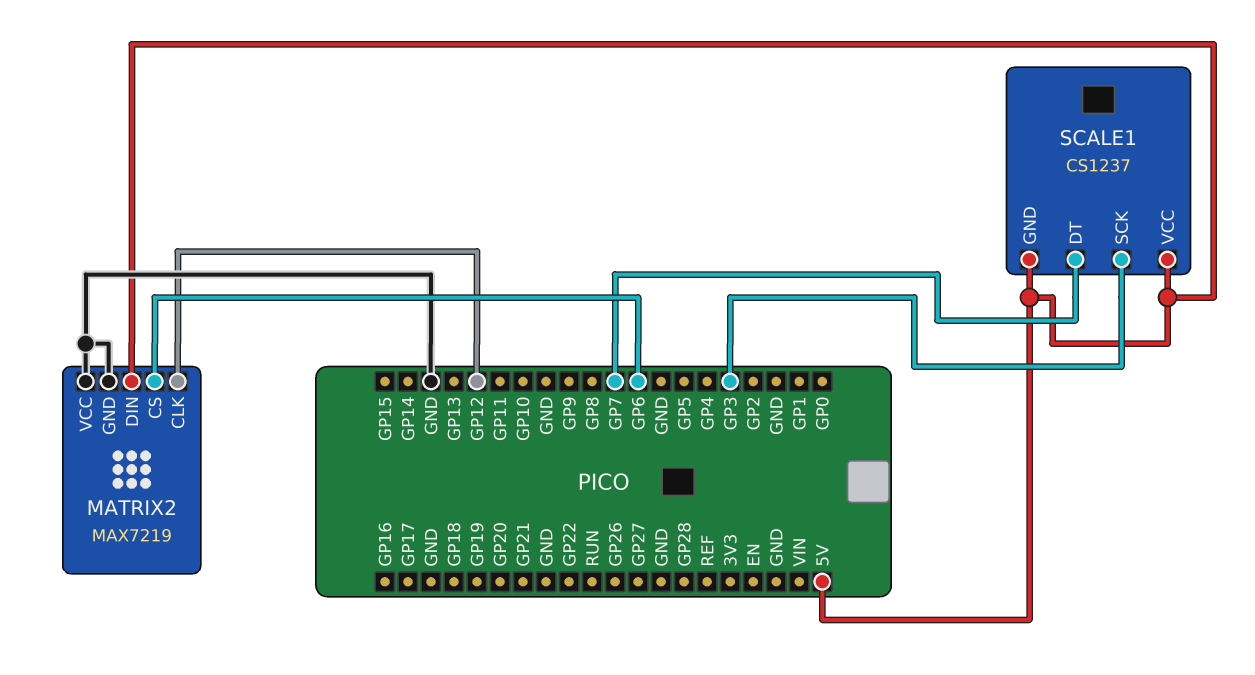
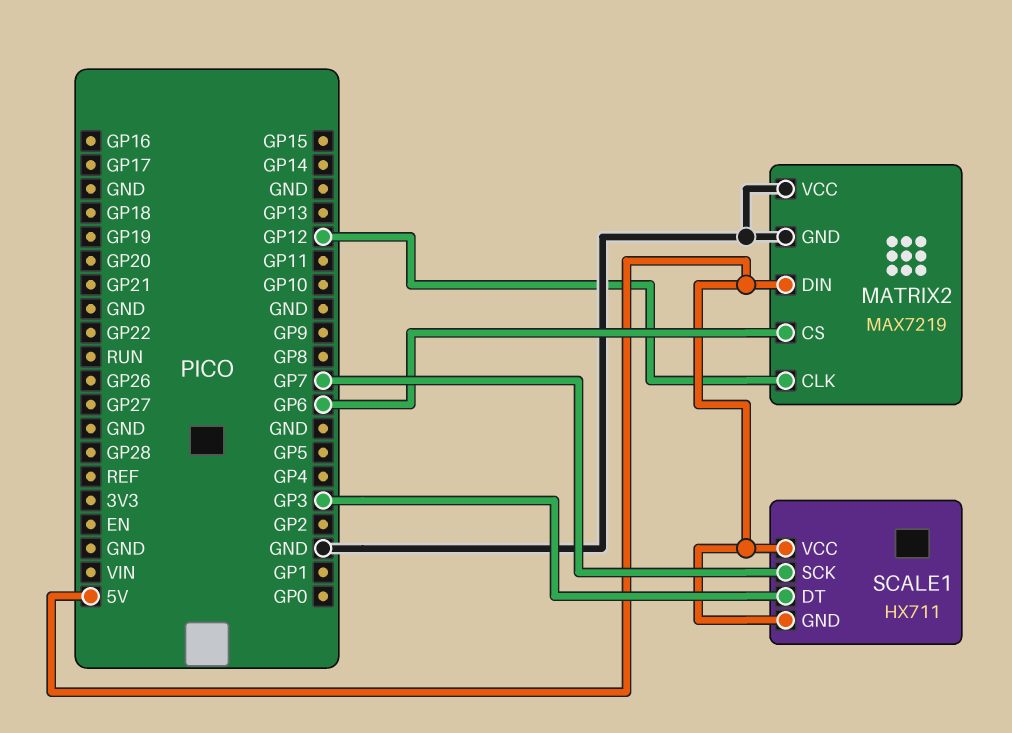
SCALE1: CS1237 -> HX711
SCALE1 pin DT: GP7 -> GP3
SCALE1 pin SCK: GP3 -> GP7

